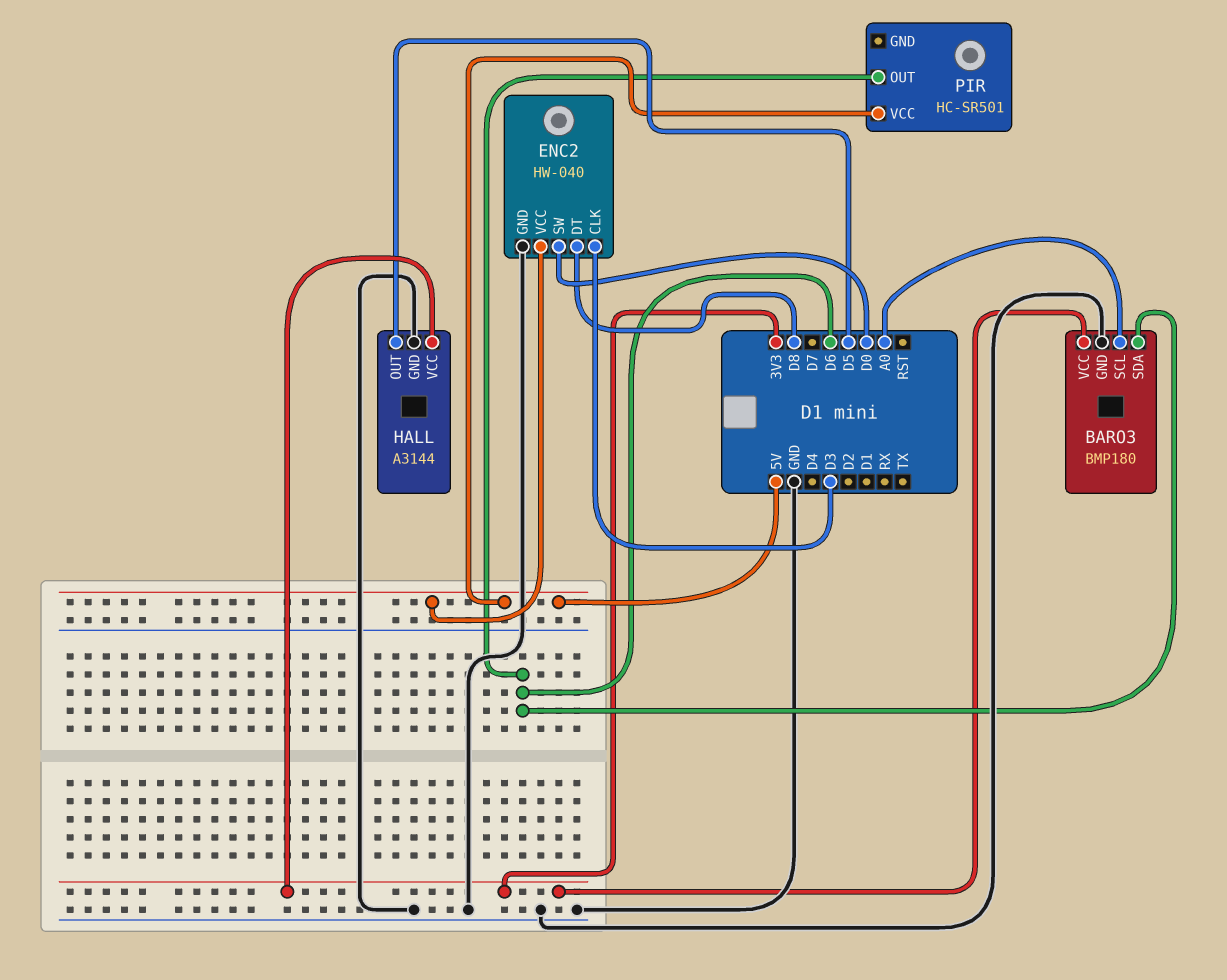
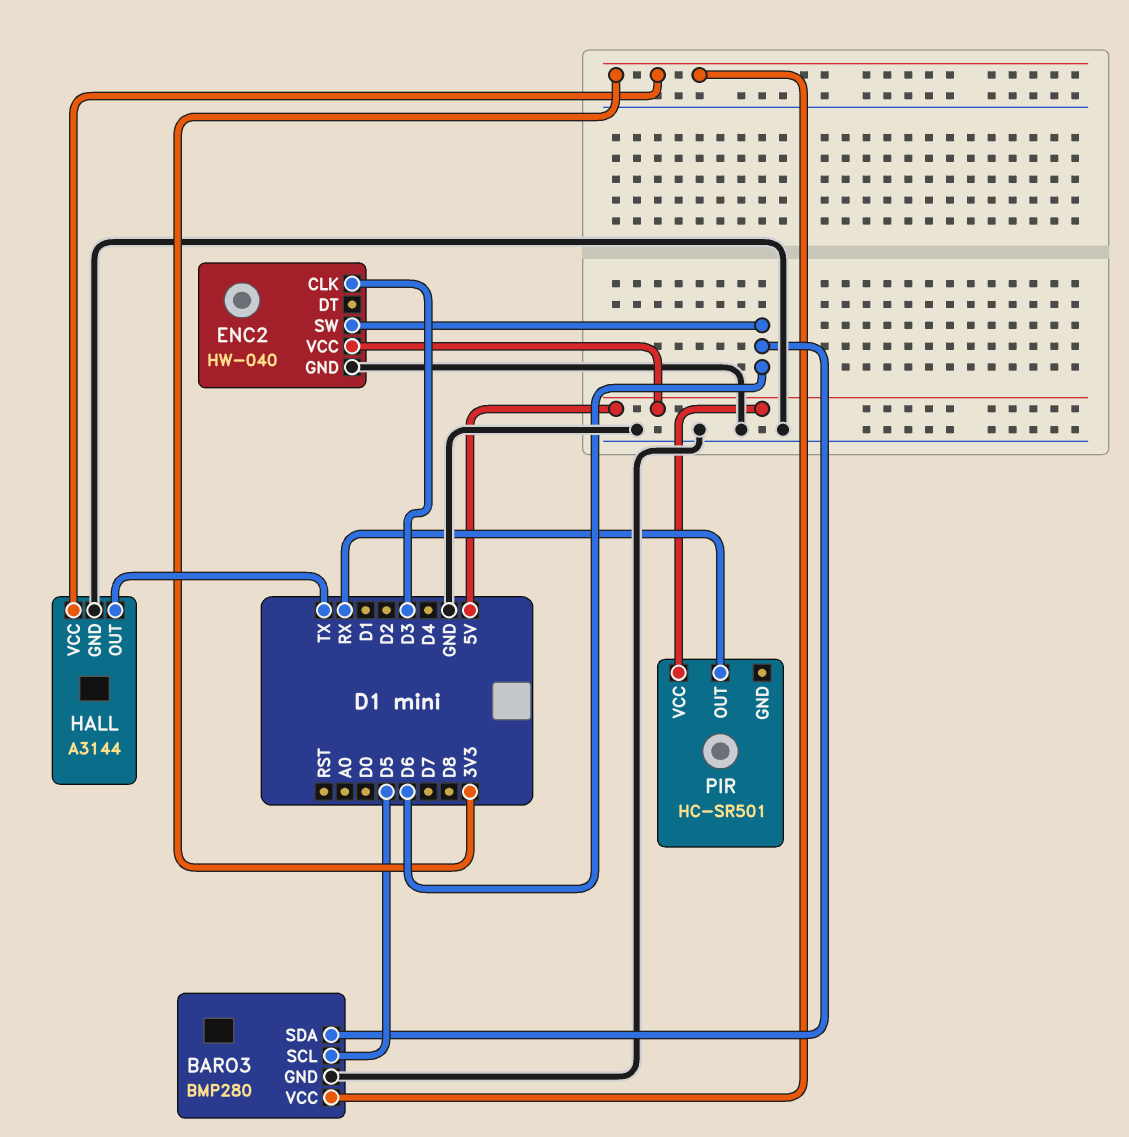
BARO3: BMP180 -> BMP280
BARO3 pin SCL: A0 -> D5
ENC2 pin DT: D8 -> none
ENC2 pin SW: D0 -> D6
HALL pin OUT: D5 -> TX
PIR pin OUT: D6 -> RX

